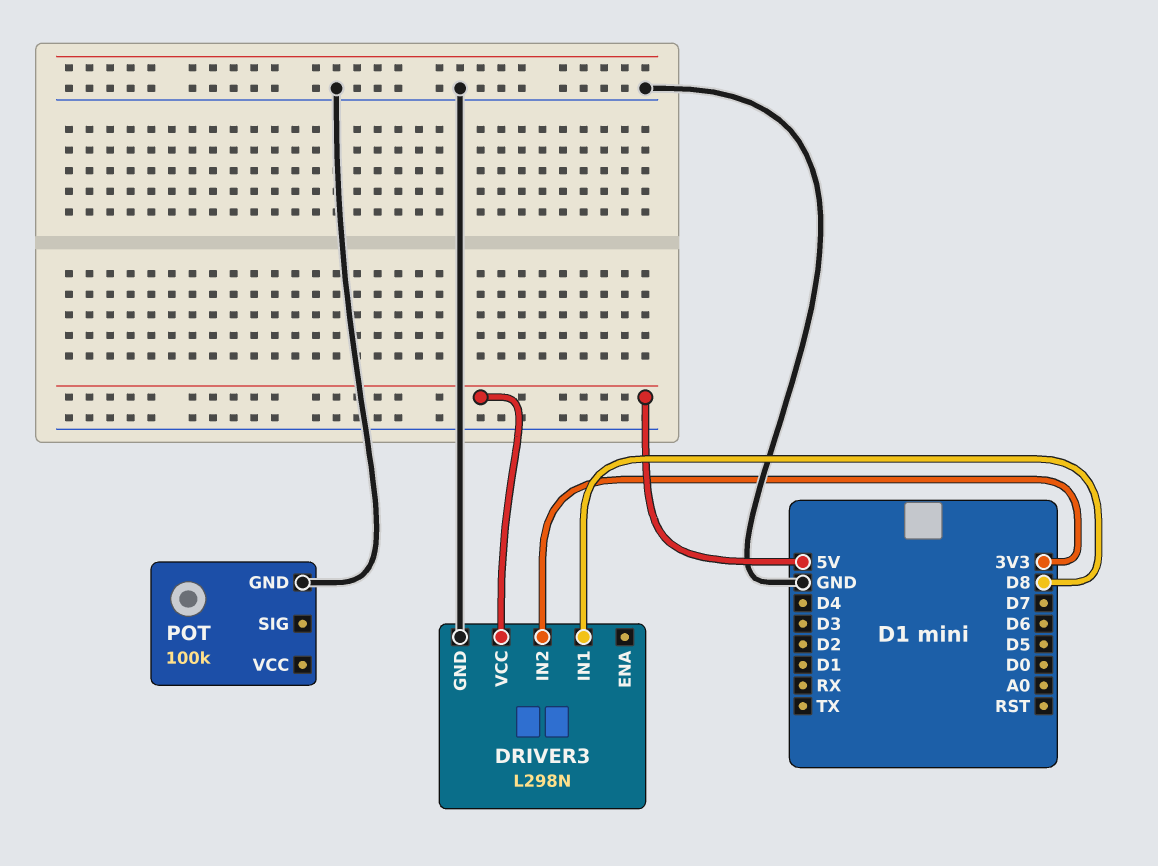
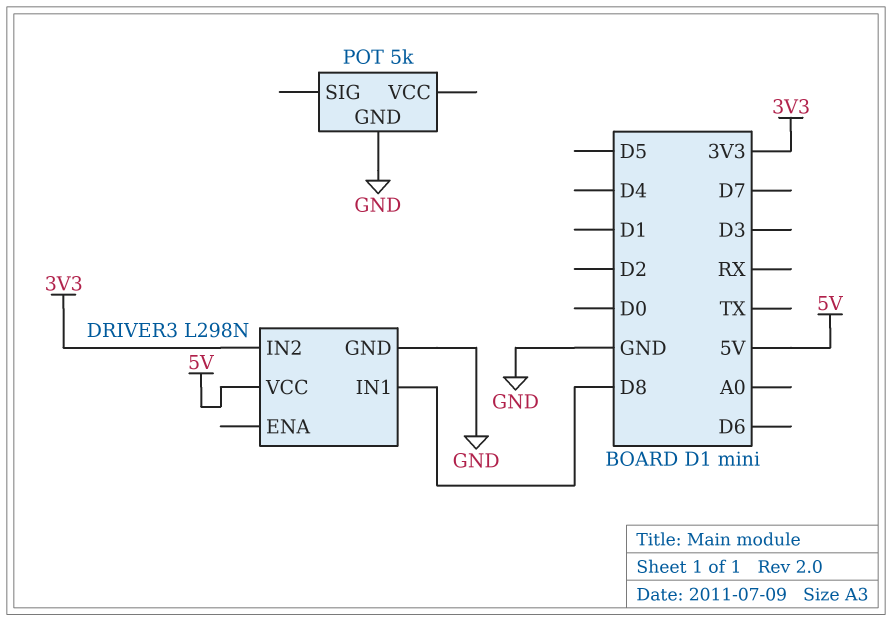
POT: 100k -> 5k

